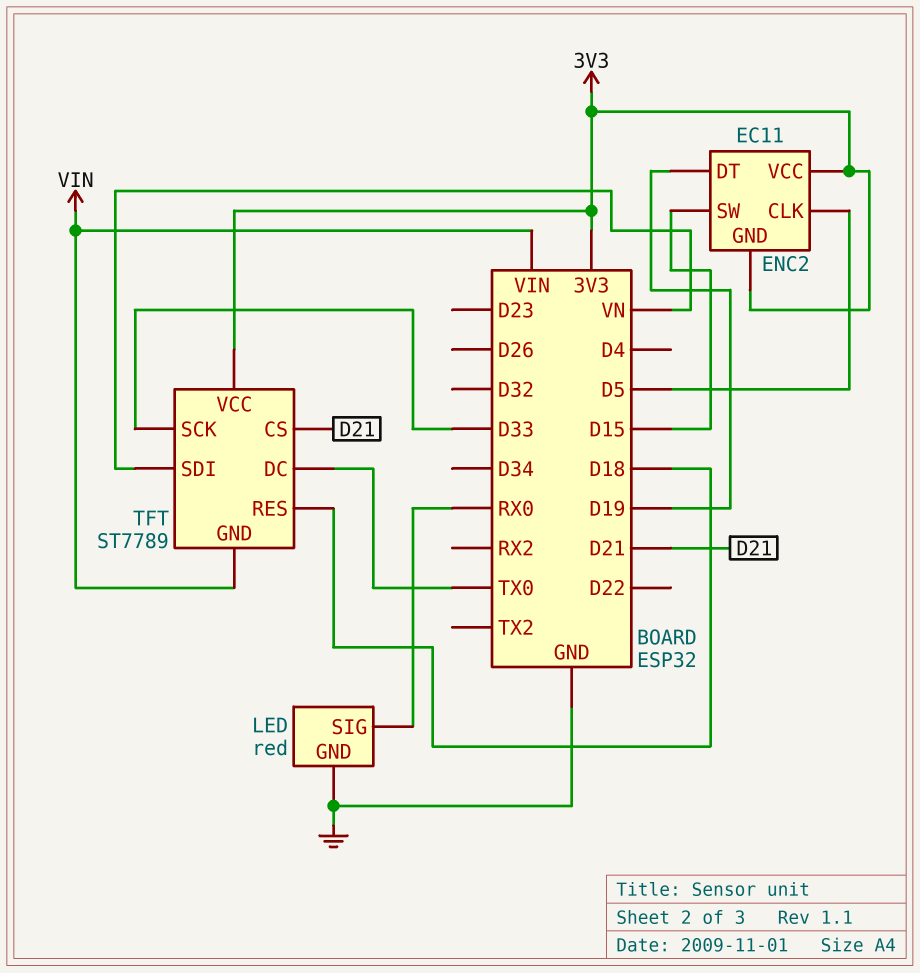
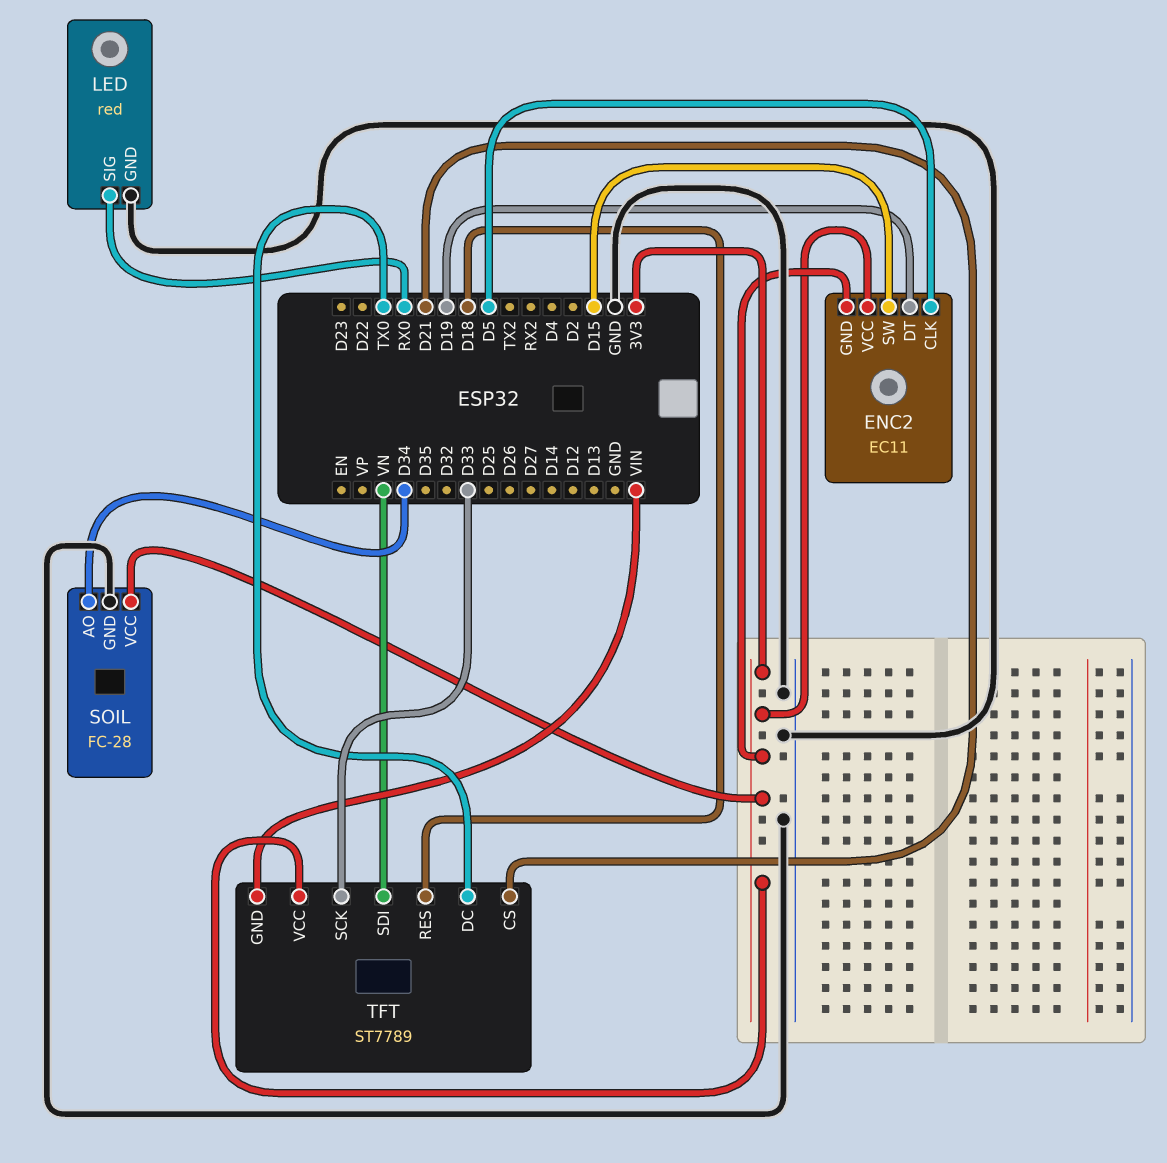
SOIL: none -> FC-28
SOIL pin AO: none -> D34
SOIL pin GND: none -> GND
SOIL pin VCC: none -> 3V3

